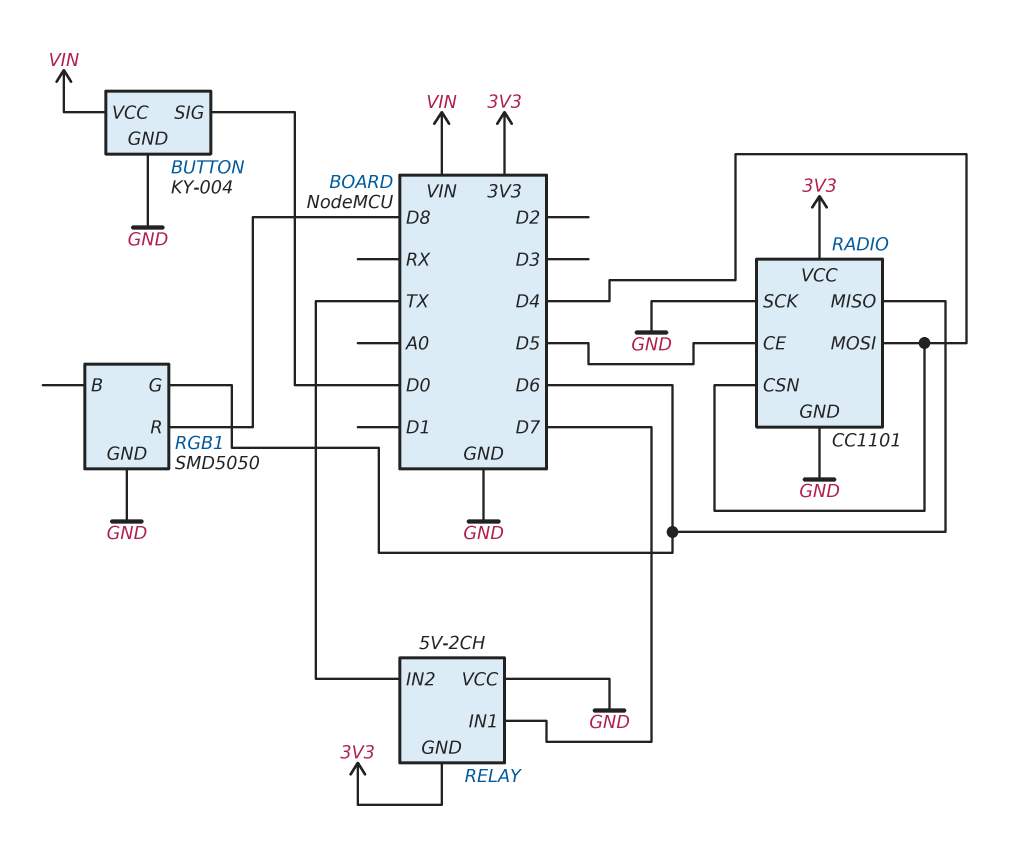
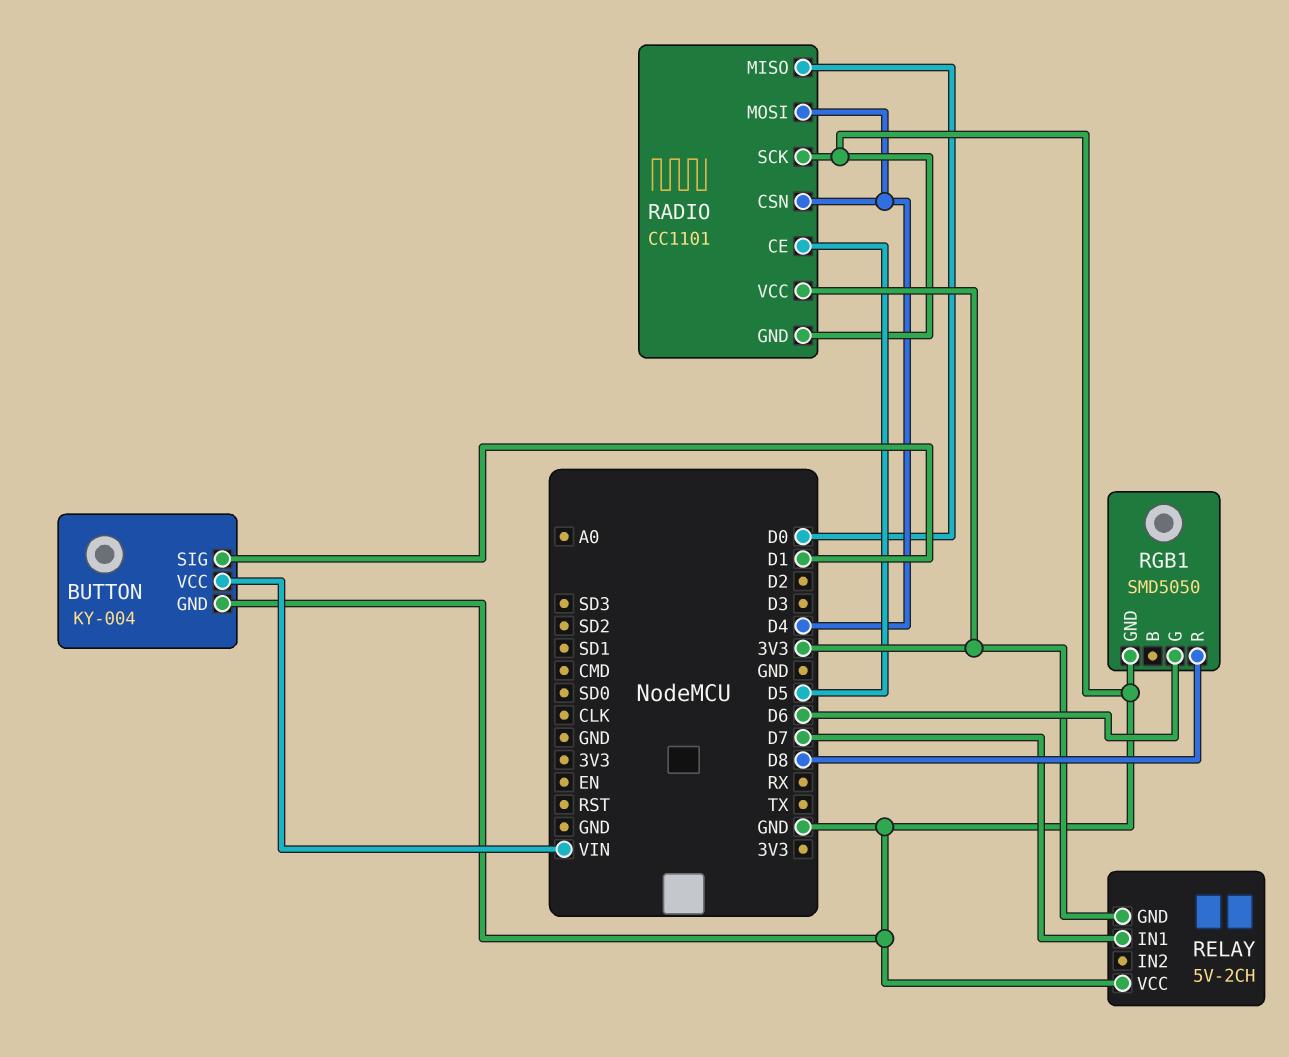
BUTTON pin SIG: D0 -> D1
RADIO pin MISO: D6 -> D0
RELAY pin IN2: TX -> none

